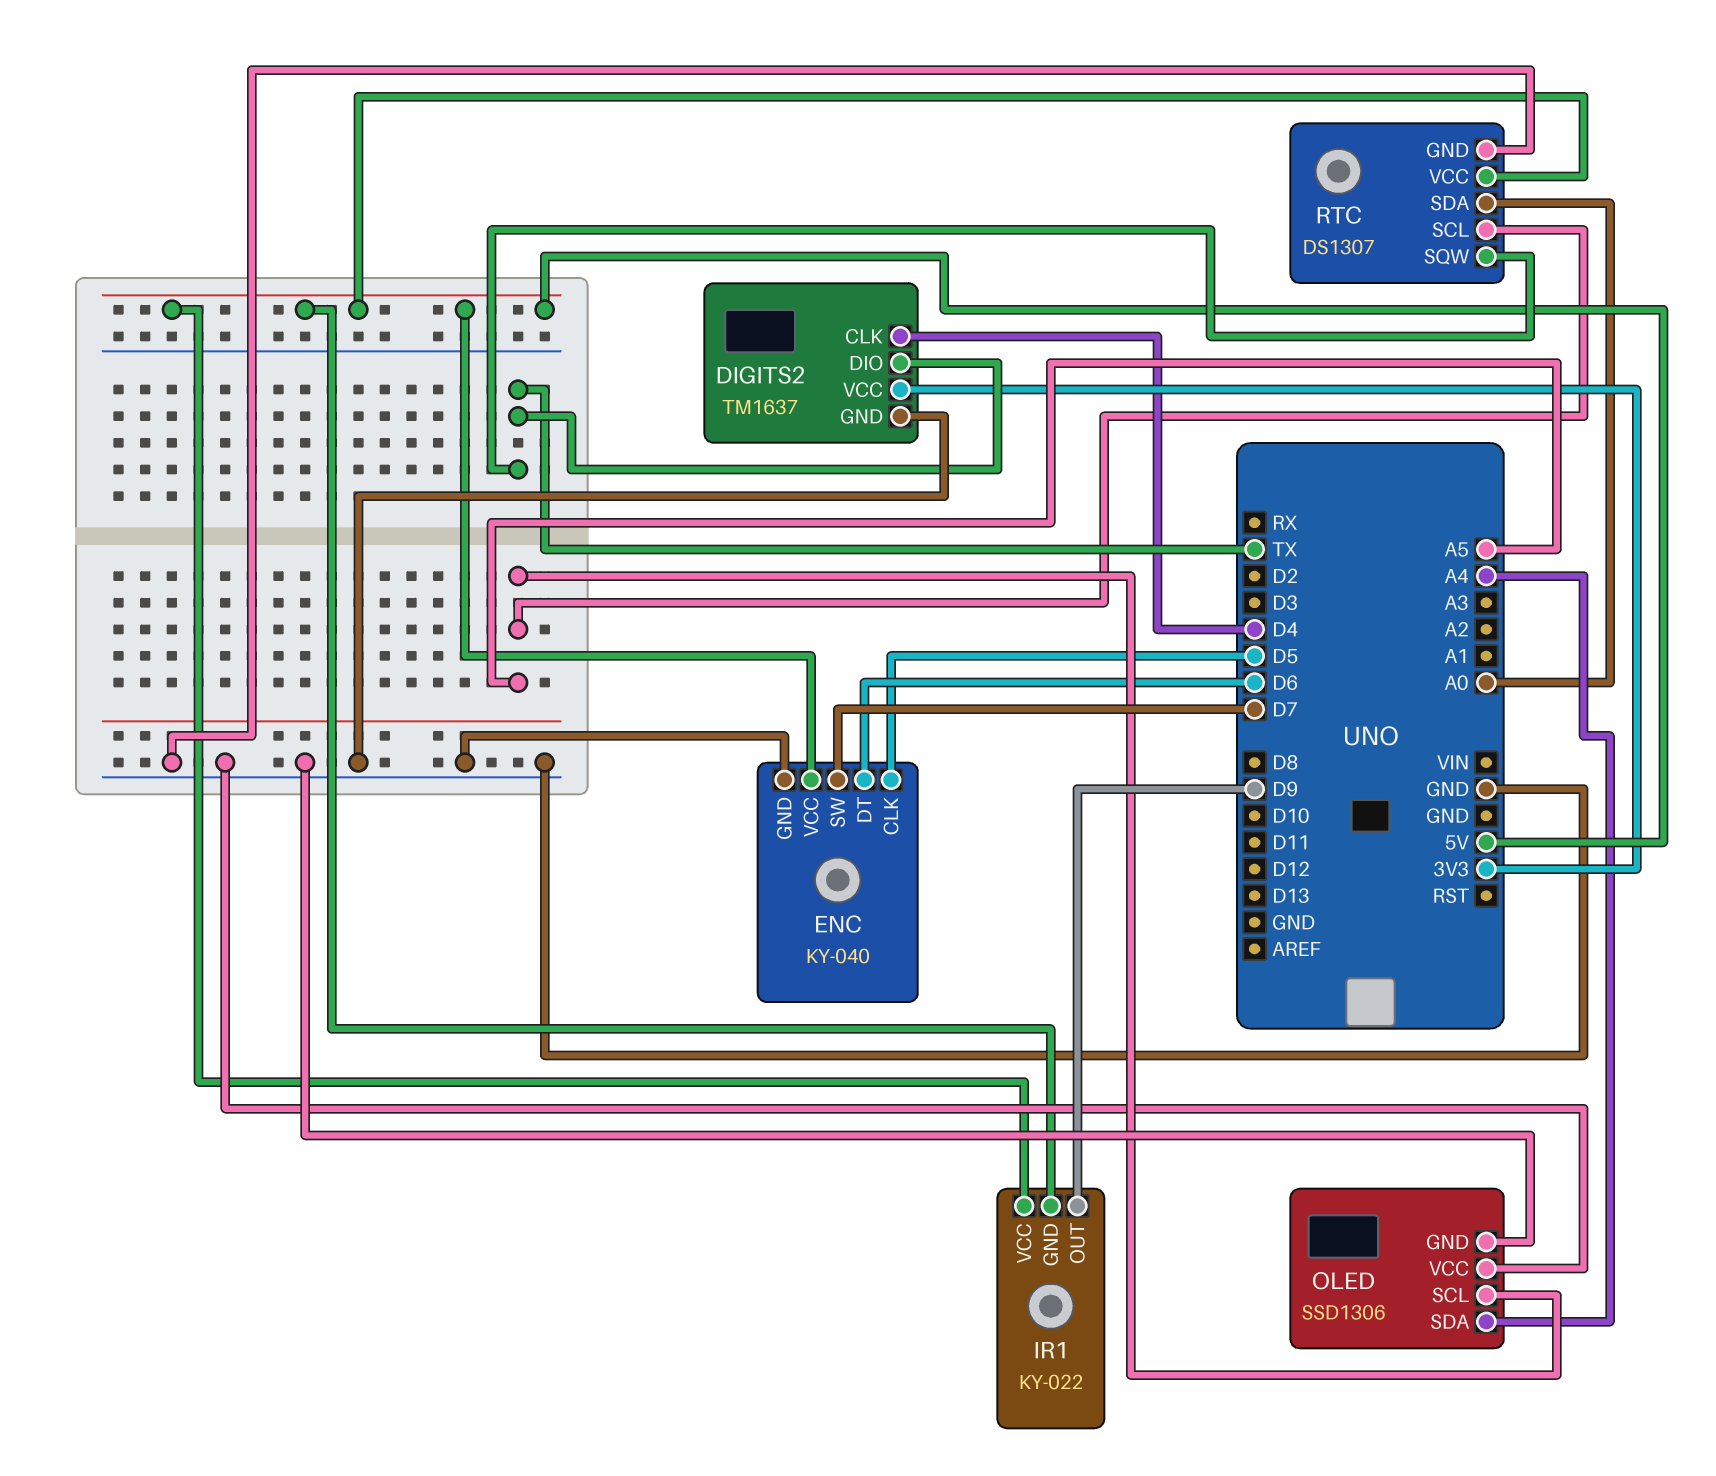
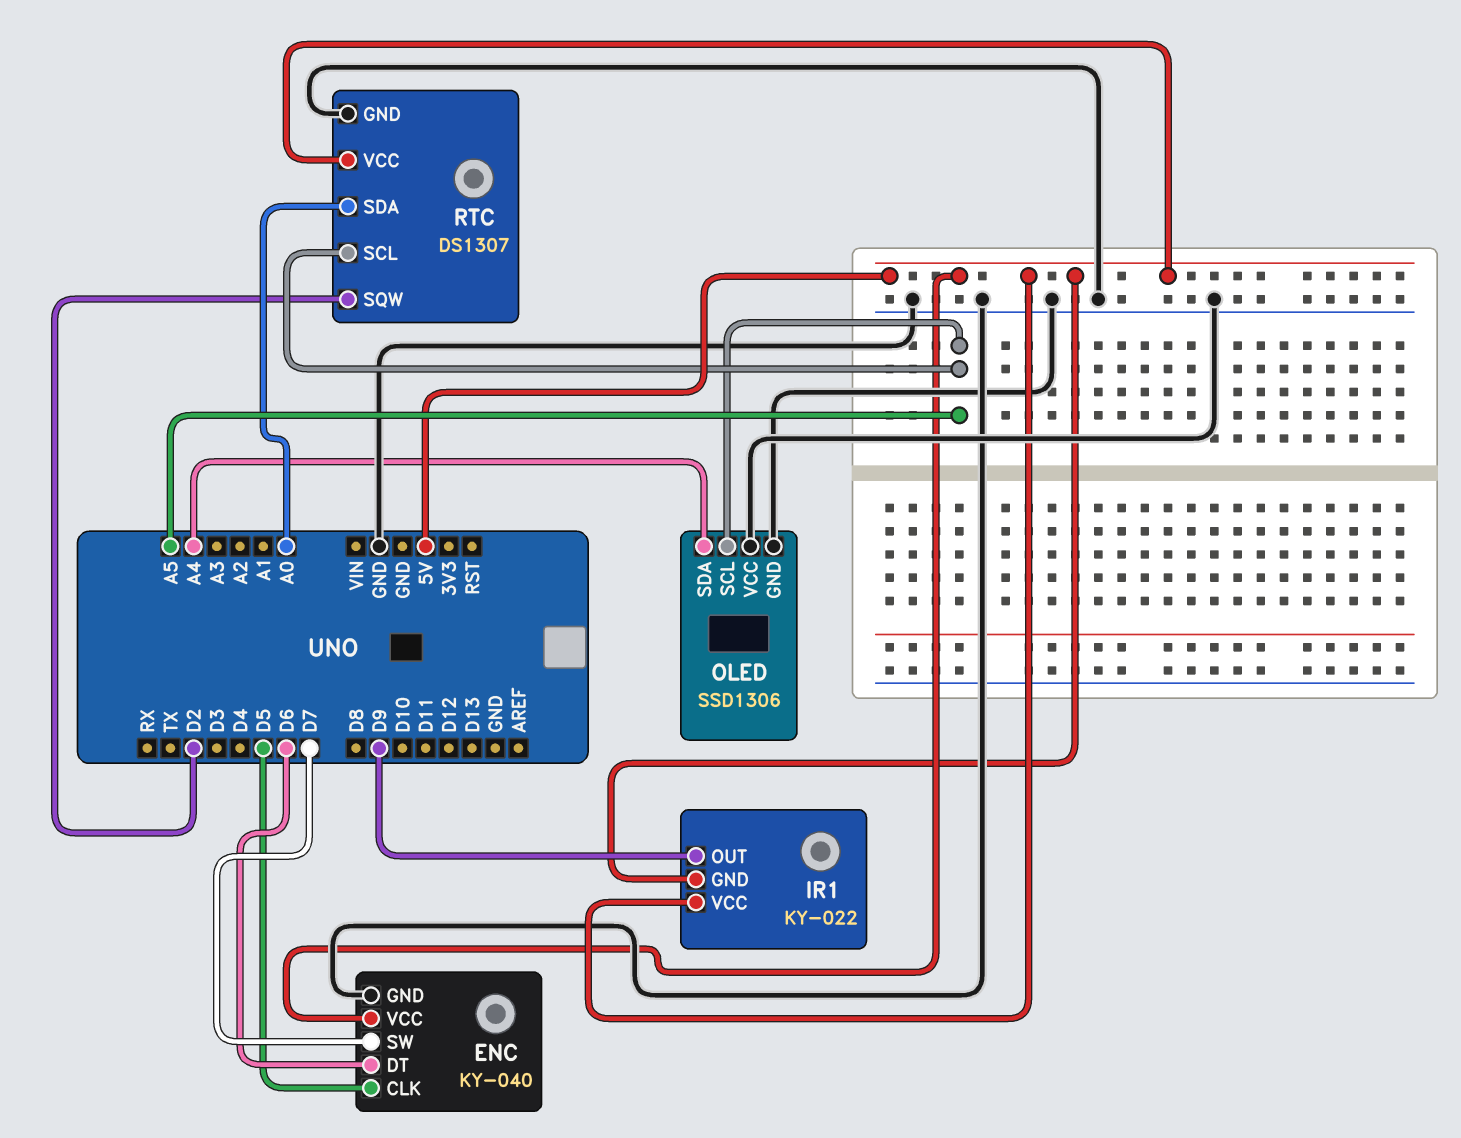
DIGITS2: TM1637 -> none
DIGITS2 pin CLK: D4 -> none
DIGITS2 pin DIO: TX -> none
DIGITS2 pin GND: GND -> none
DIGITS2 pin VCC: 3V3 -> none
RTC pin SQW: TX -> D2

